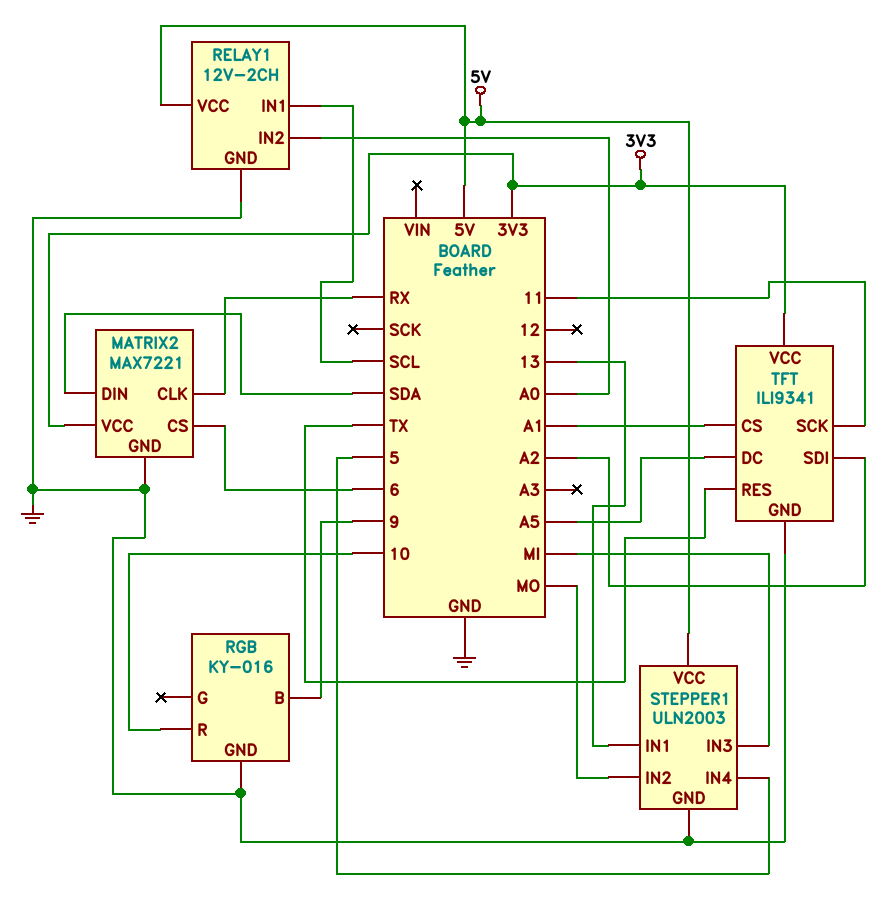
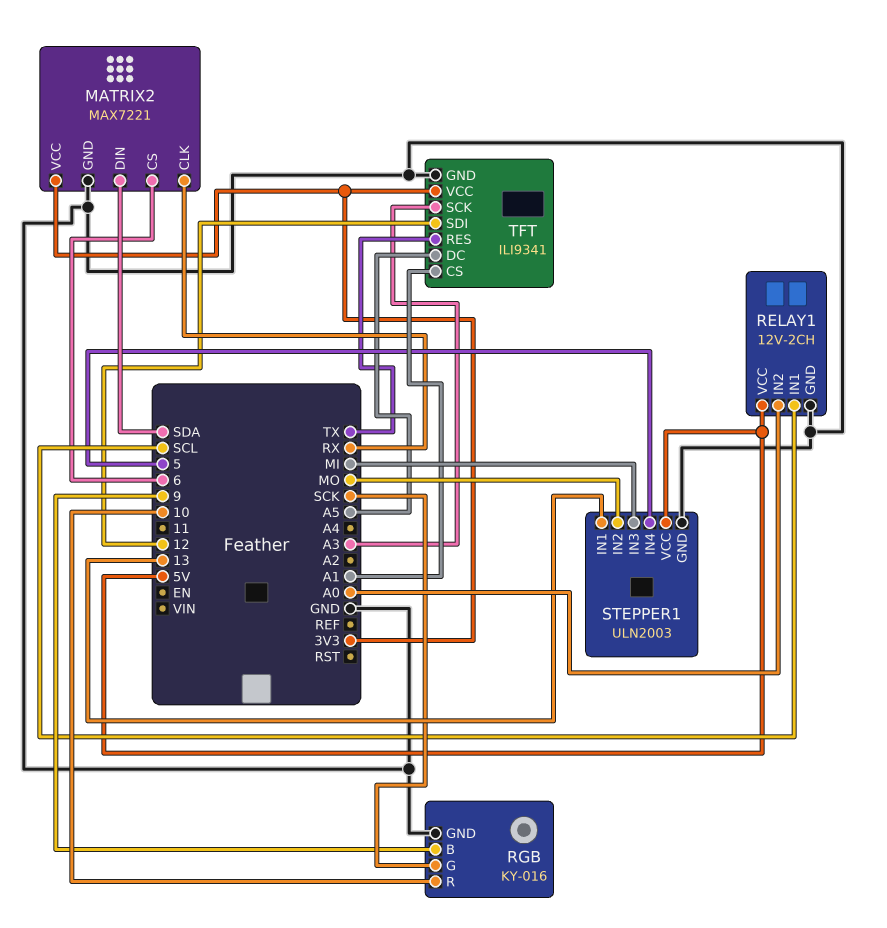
RGB pin G: none -> SCK
TFT pin SCK: 11 -> A3
TFT pin SDI: A2 -> 12

